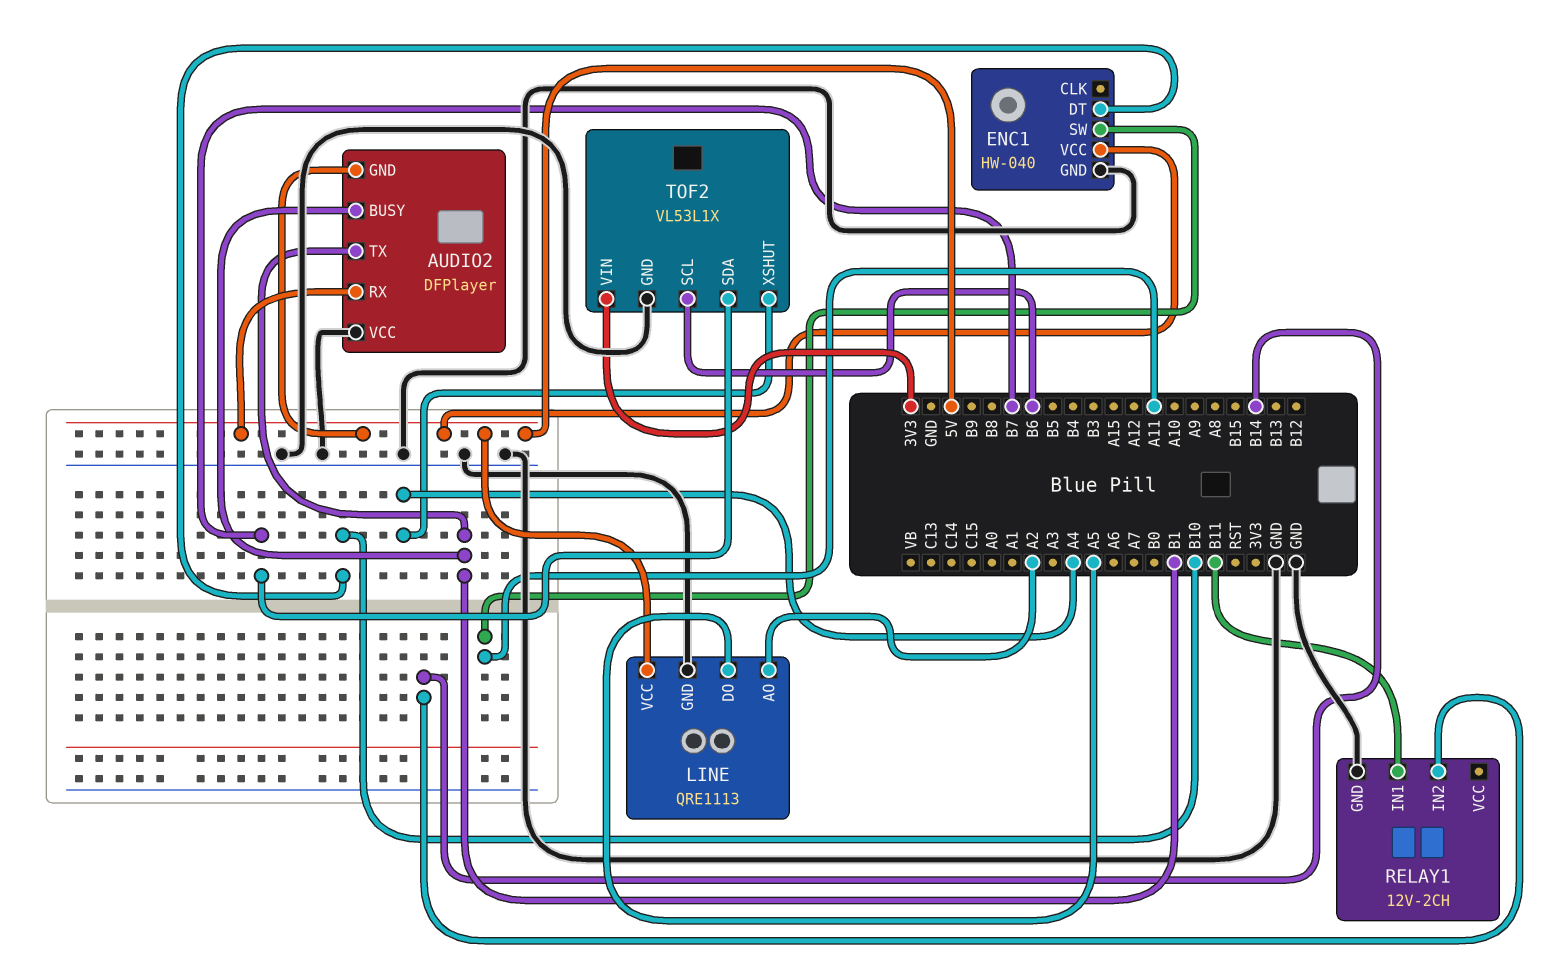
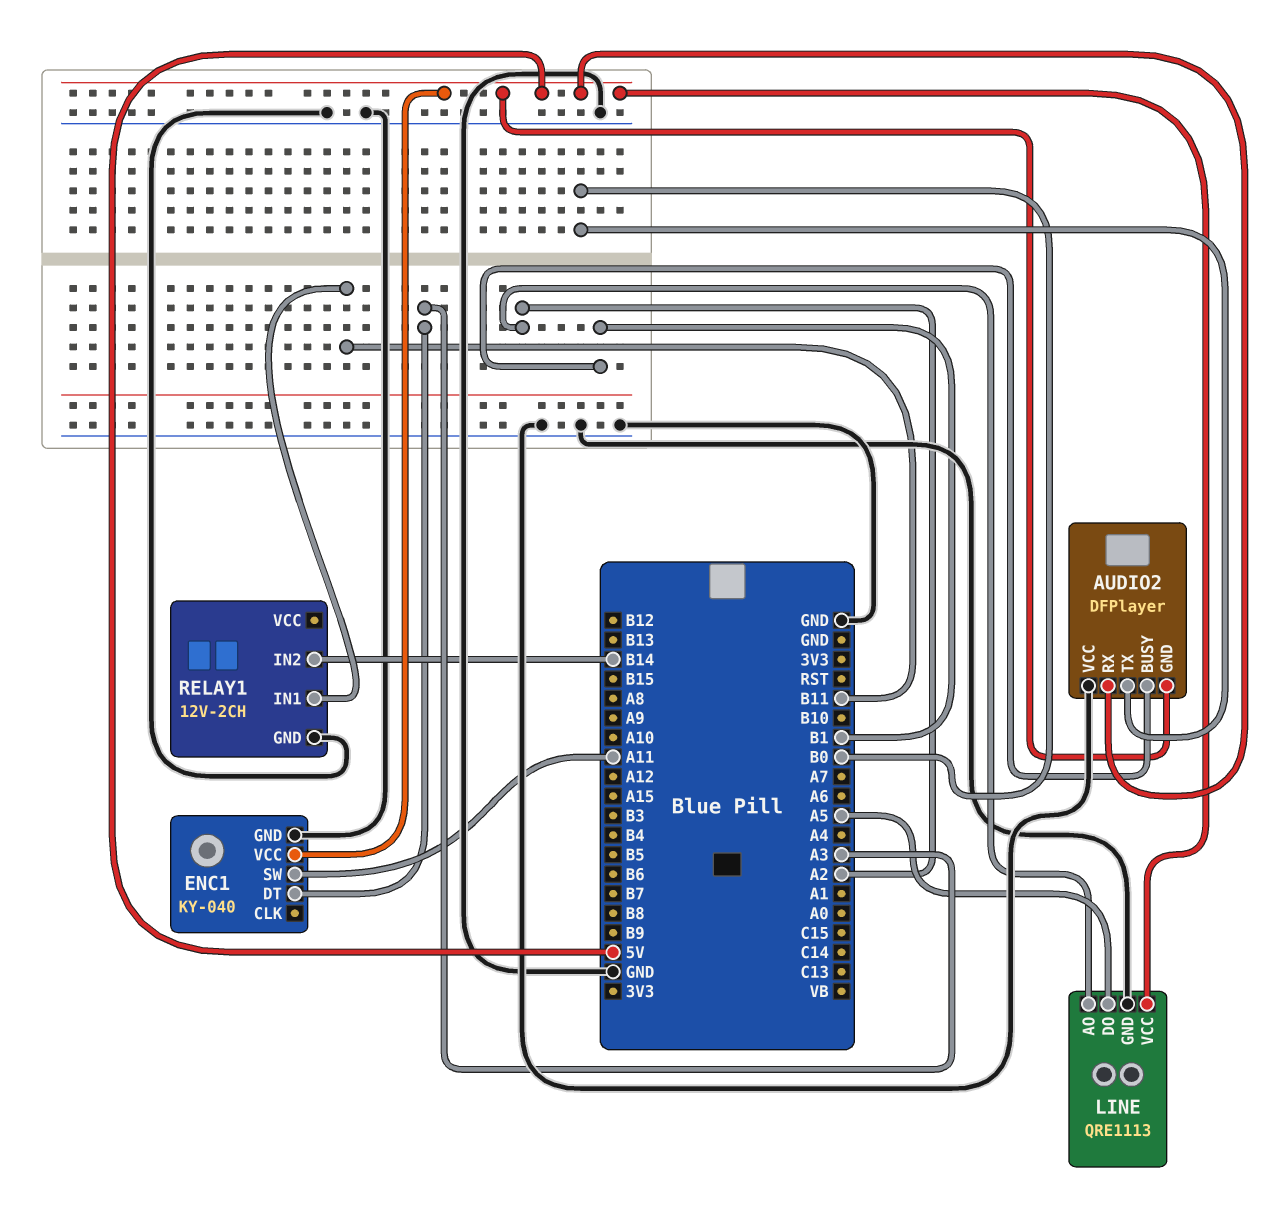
AUDIO2 pin TX: B1 -> B0
ENC1: HW-040 -> KY-040
ENC1 pin DT: B10 -> A3
TOF2: VL53L1X -> none
TOF2 pin GND: GND -> none
TOF2 pin SCL: B6 -> none
TOF2 pin SDA: B7 -> none
TOF2 pin VIN: 3V3 -> none
TOF2 pin XSHUT: A4 -> none

